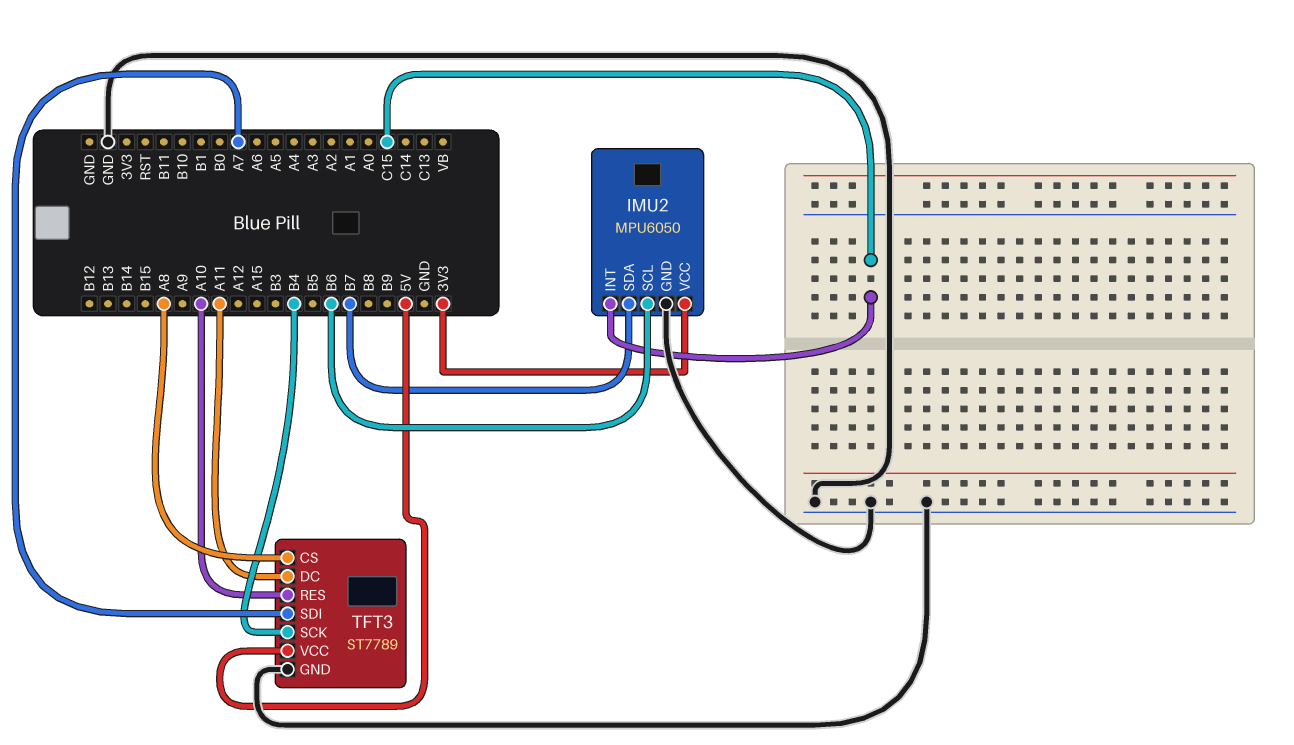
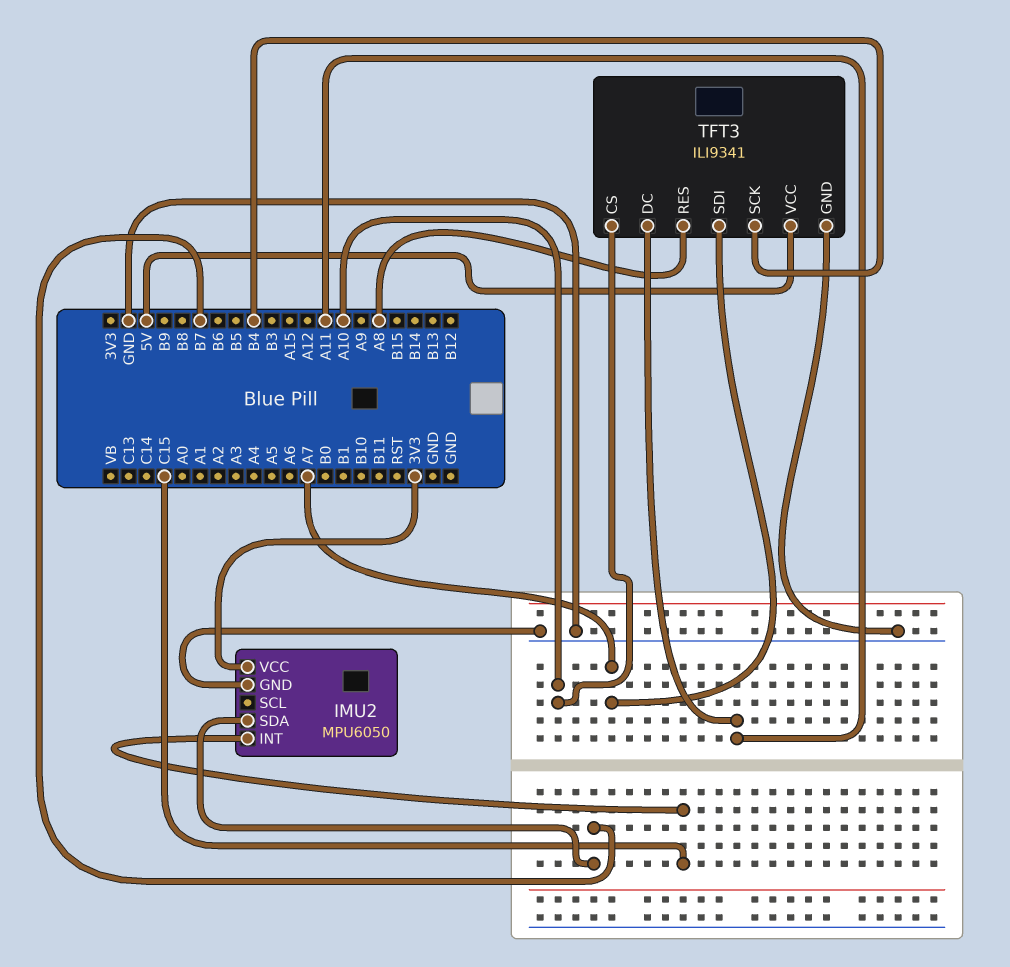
IMU2 pin SCL: B6 -> none
TFT3: ST7789 -> ILI9341
TFT3 pin CS: A8 -> A10
TFT3 pin RES: A10 -> A8

